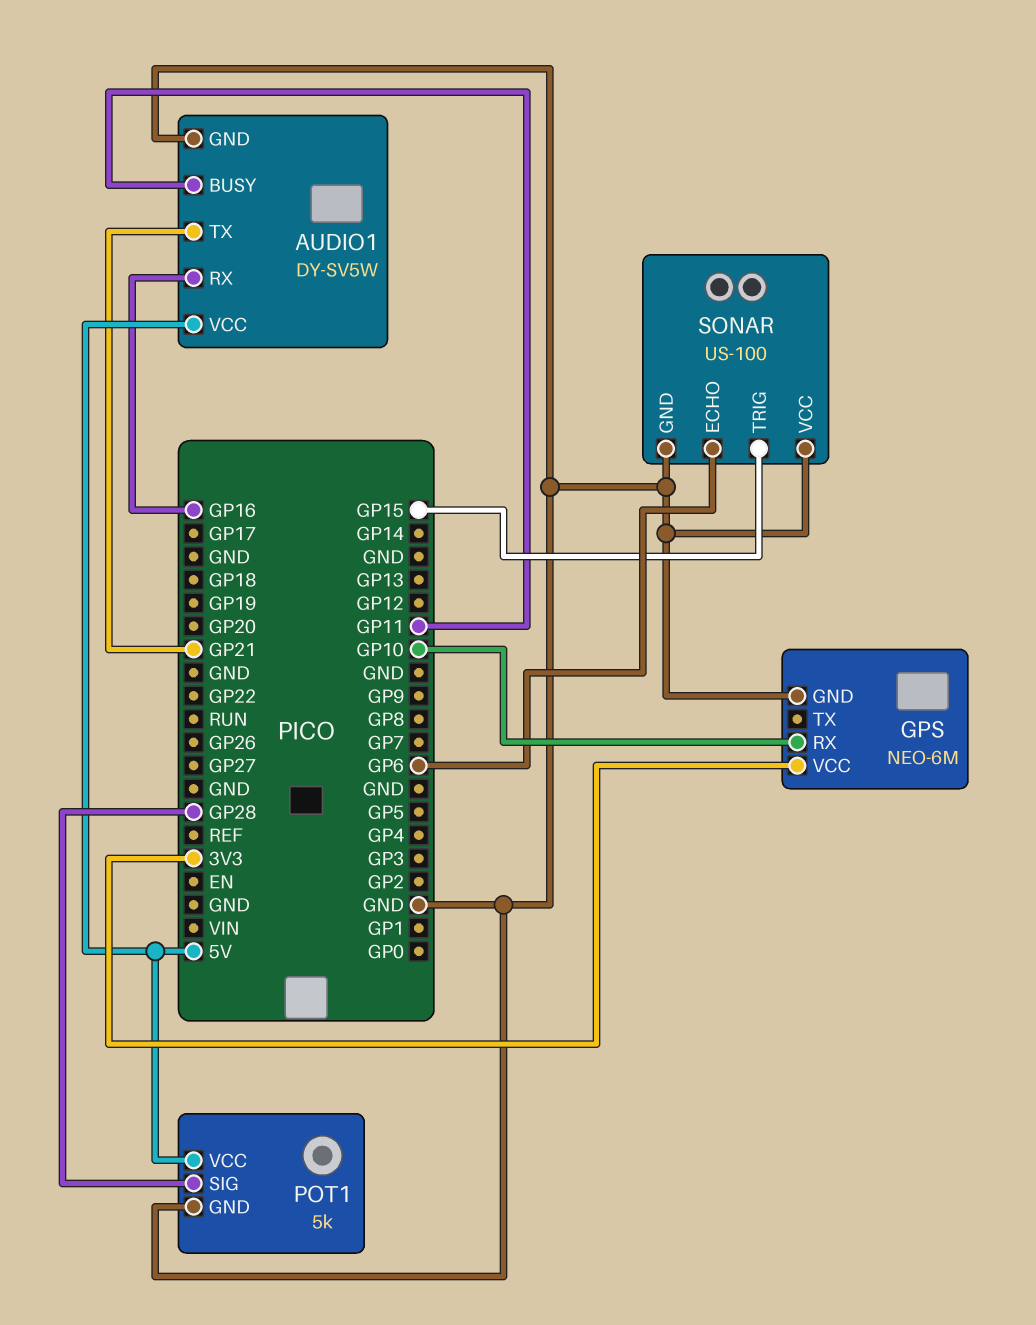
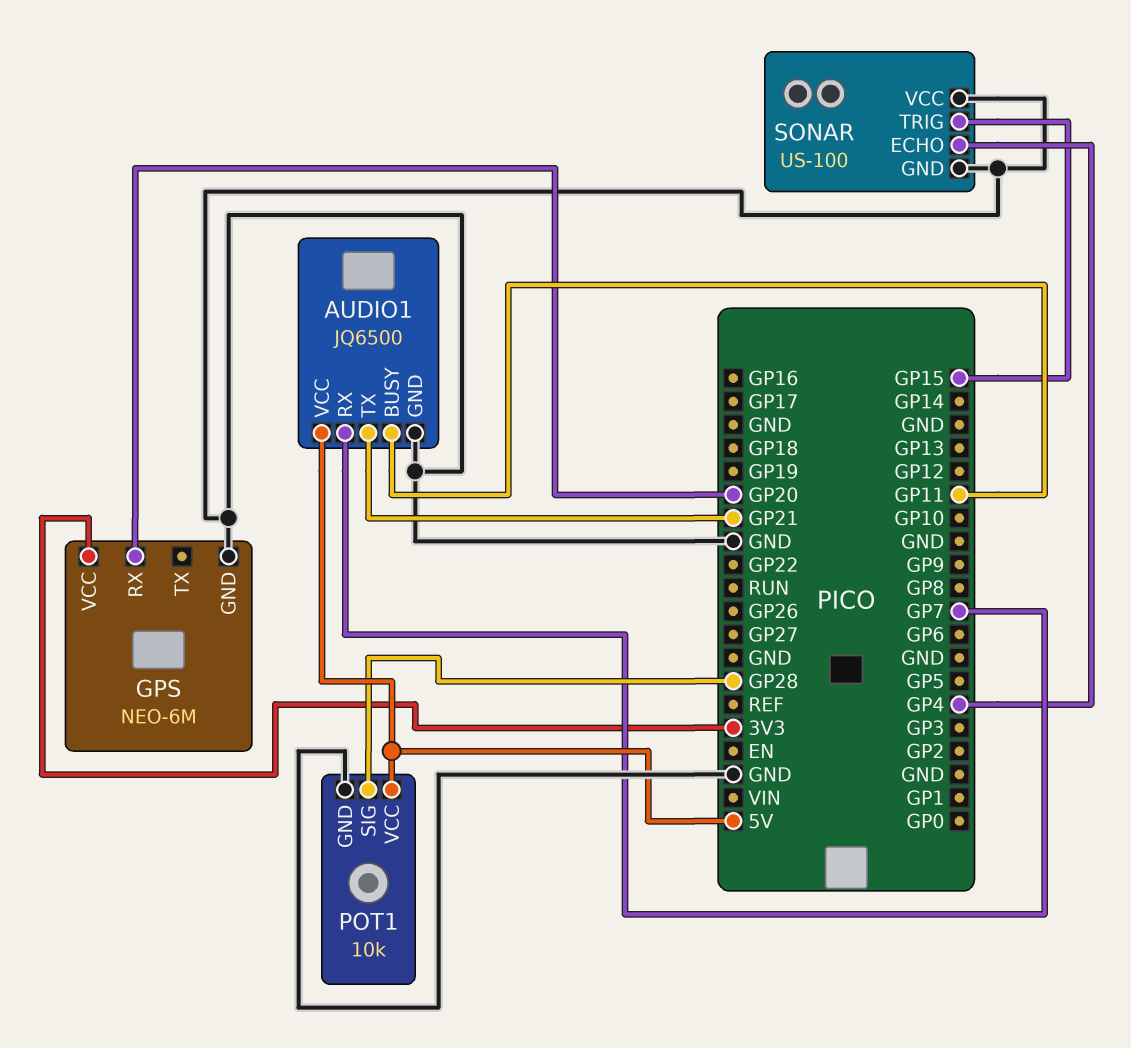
AUDIO1: DY-SV5W -> JQ6500
AUDIO1 pin RX: GP16 -> GP7
GPS pin RX: GP10 -> GP20
POT1: 5k -> 10k
SONAR pin ECHO: GP6 -> GP4

